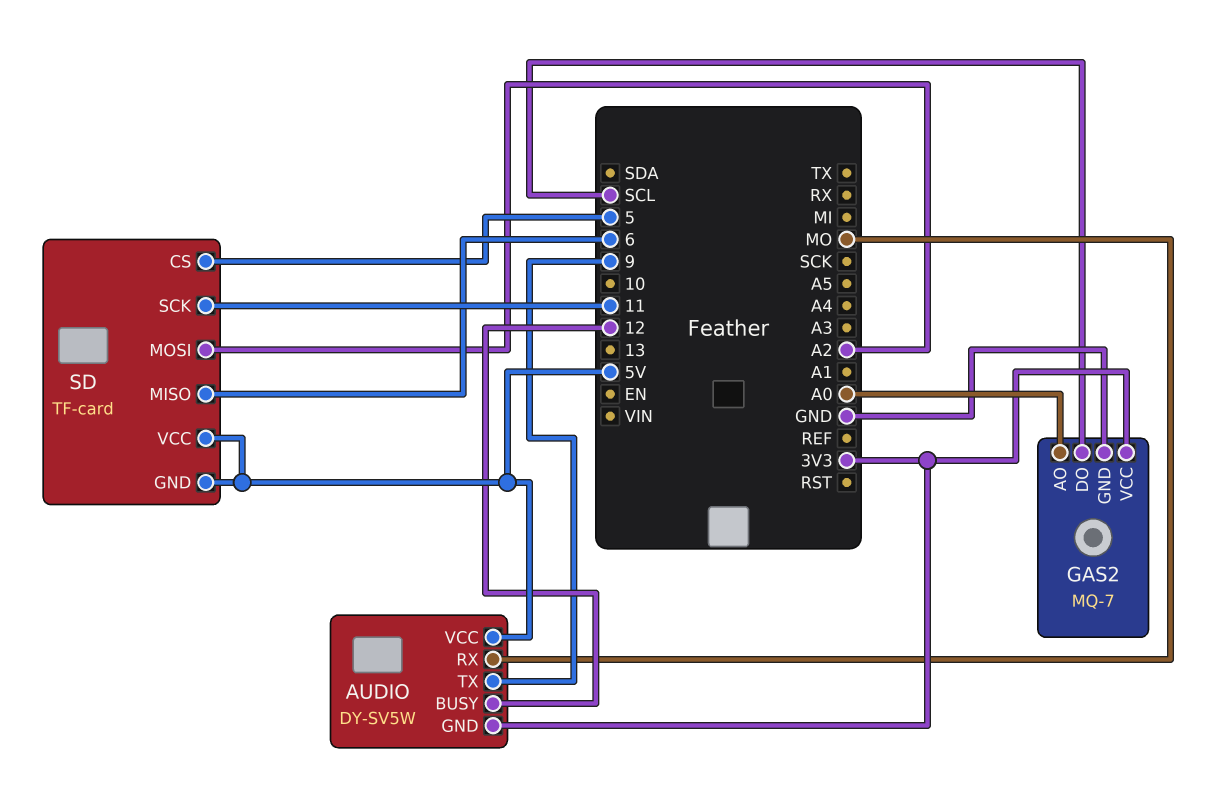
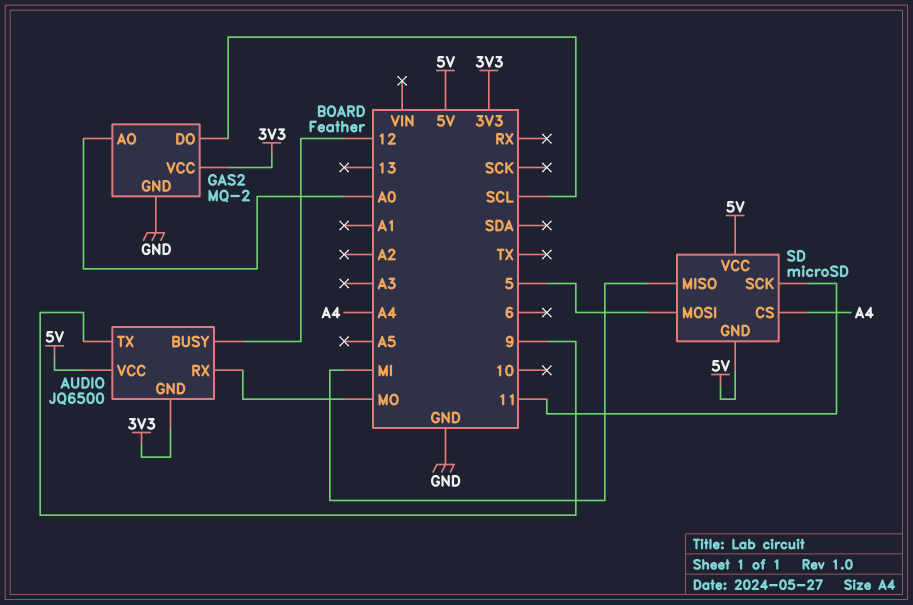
AUDIO: DY-SV5W -> JQ6500
GAS2: MQ-7 -> MQ-2
SD: TF-card -> microSD
SD pin CS: 5 -> A4
SD pin MISO: 6 -> MI
SD pin MOSI: A2 -> 5

